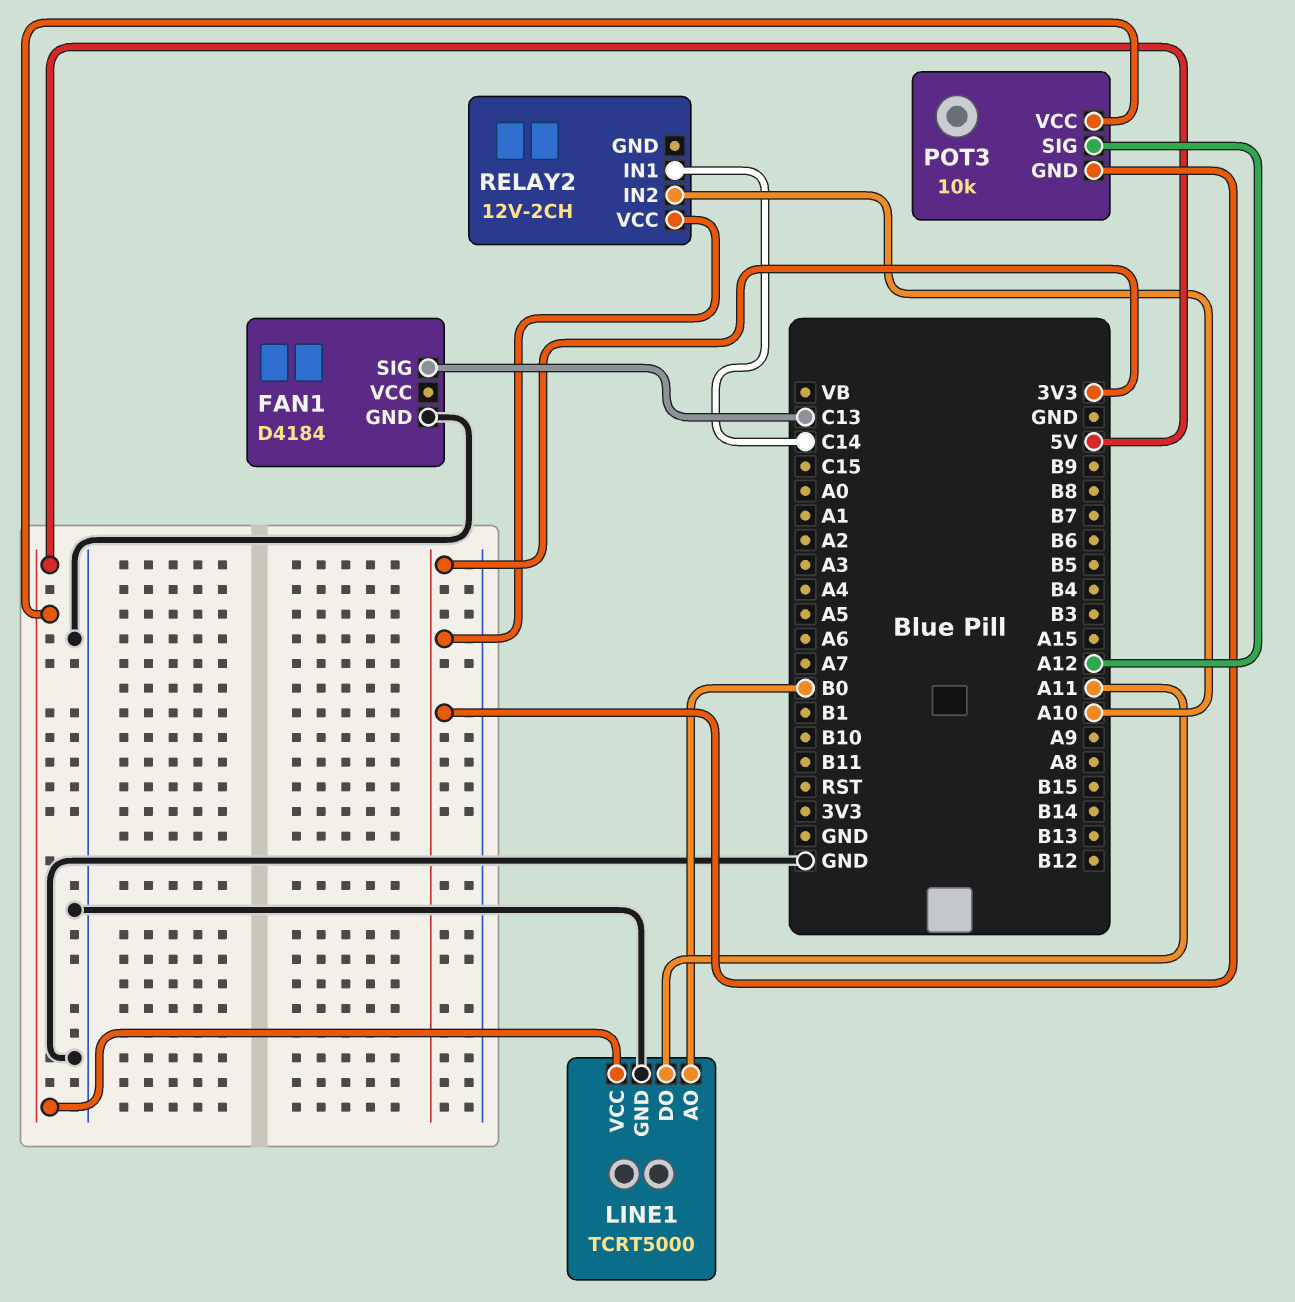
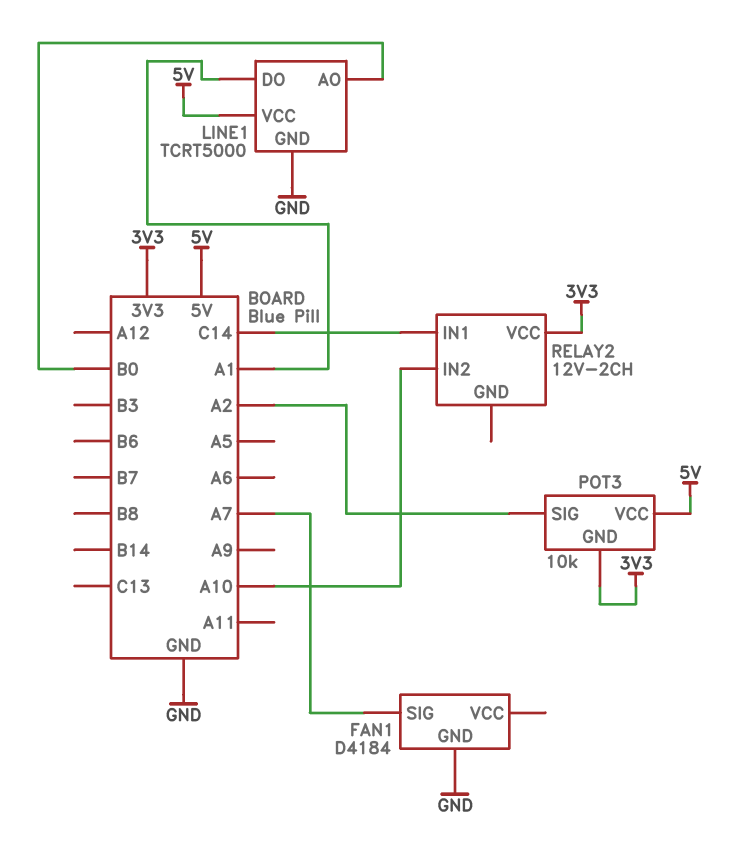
FAN1 pin SIG: C13 -> A7
LINE1 pin DO: A11 -> A1
POT3 pin SIG: A12 -> A2

